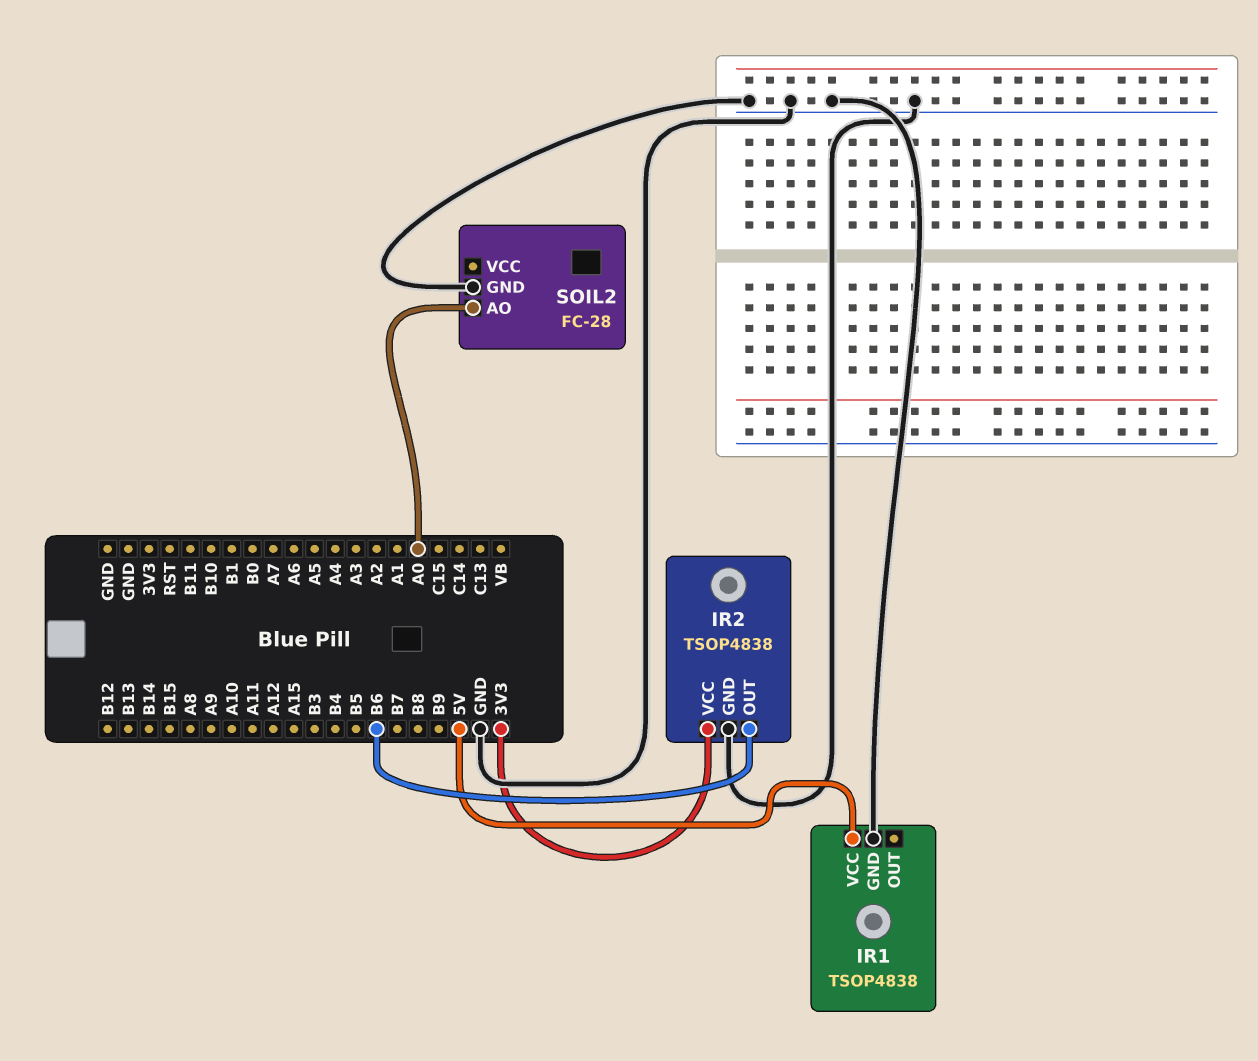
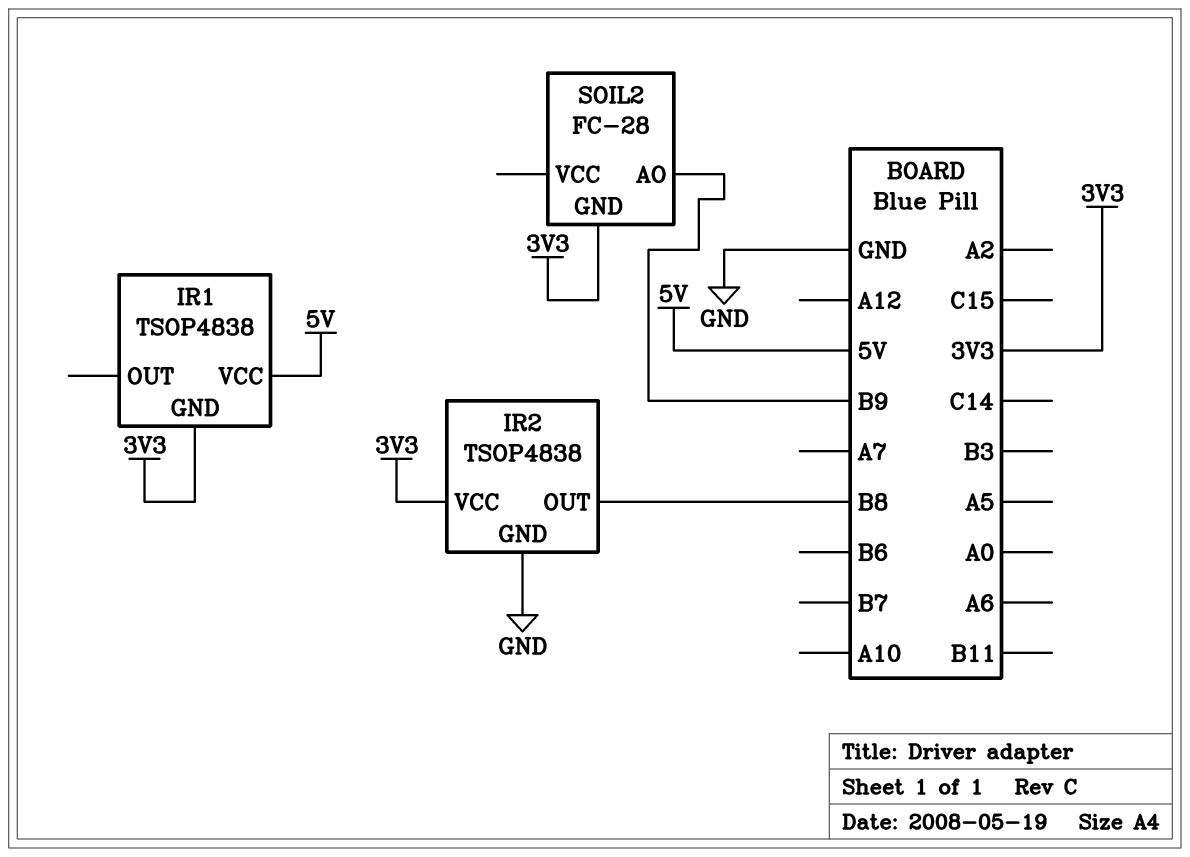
IR1 pin GND: GND -> 3V3
IR2 pin OUT: B6 -> B8
SOIL2 pin AO: A0 -> B9
SOIL2 pin GND: GND -> 3V3

